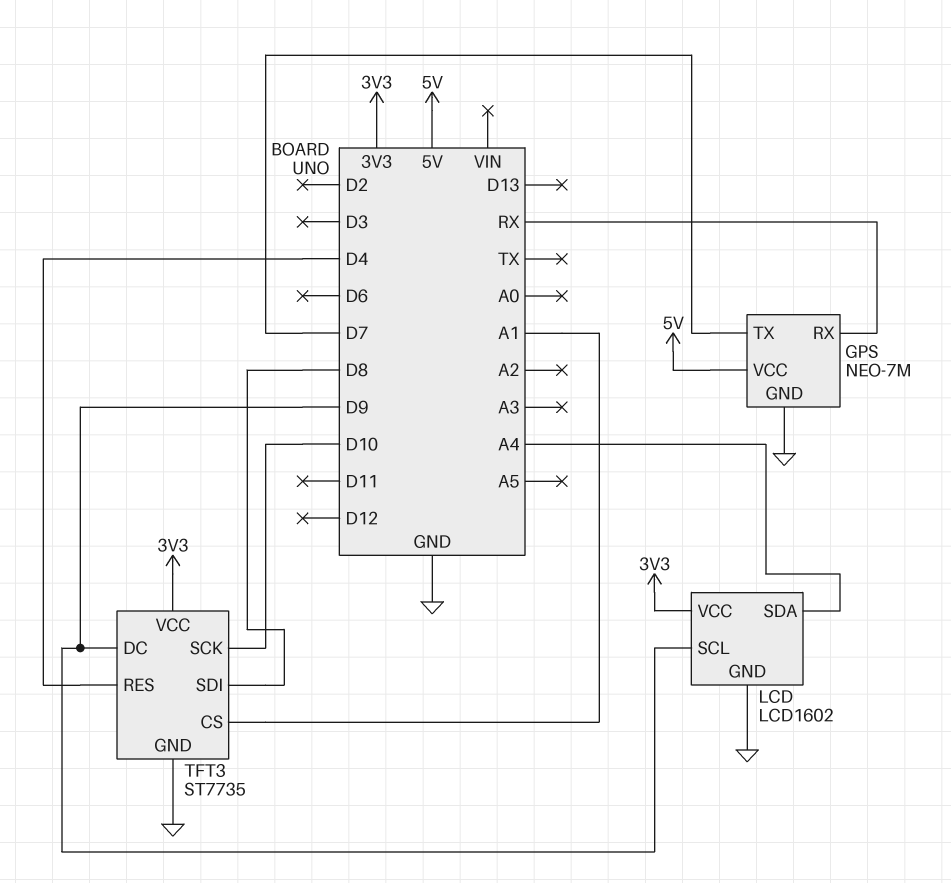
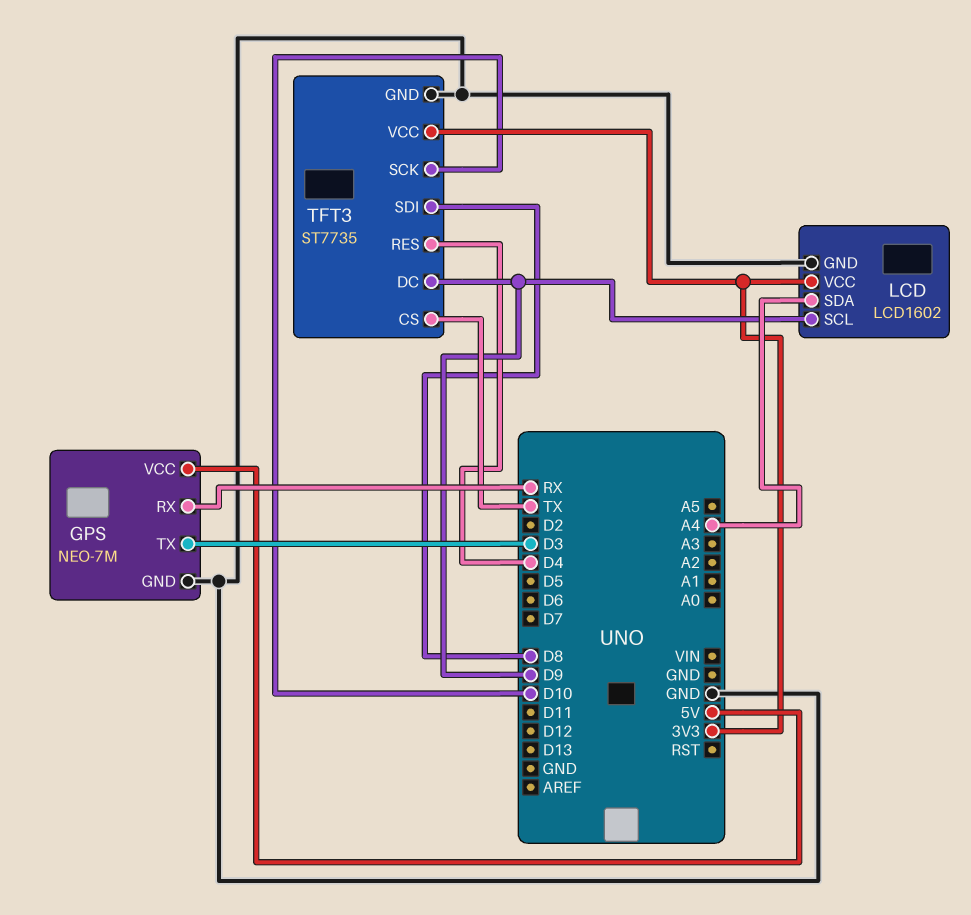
GPS pin TX: D7 -> D3
TFT3 pin CS: A1 -> TX

